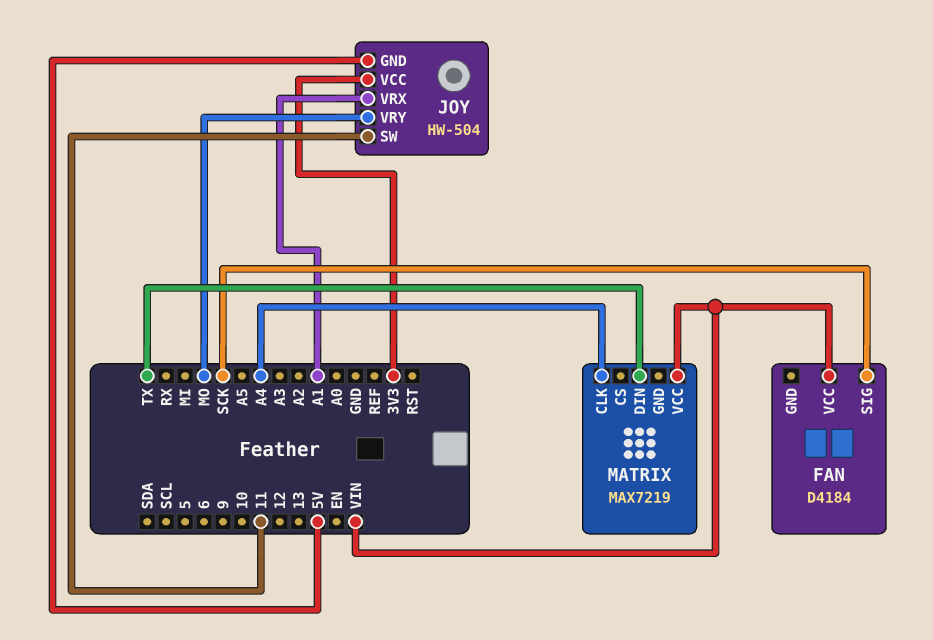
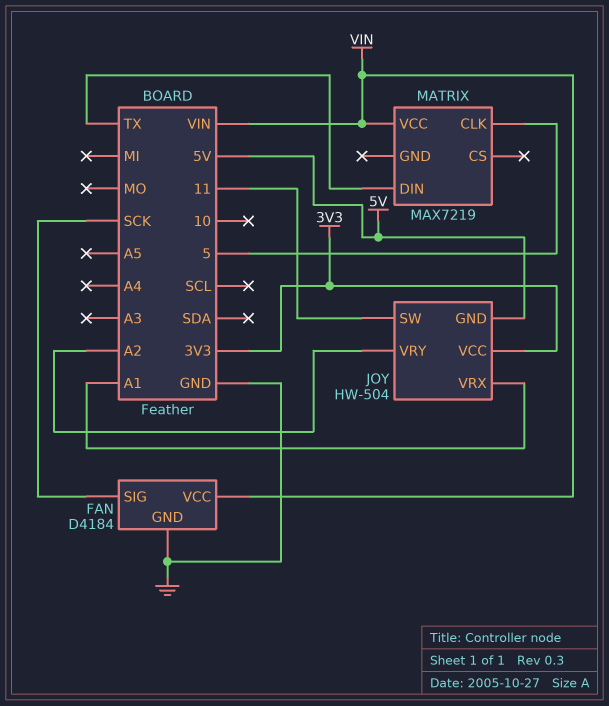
FAN pin GND: none -> GND
JOY pin VRY: MO -> A2
MATRIX pin CLK: A4 -> 5

